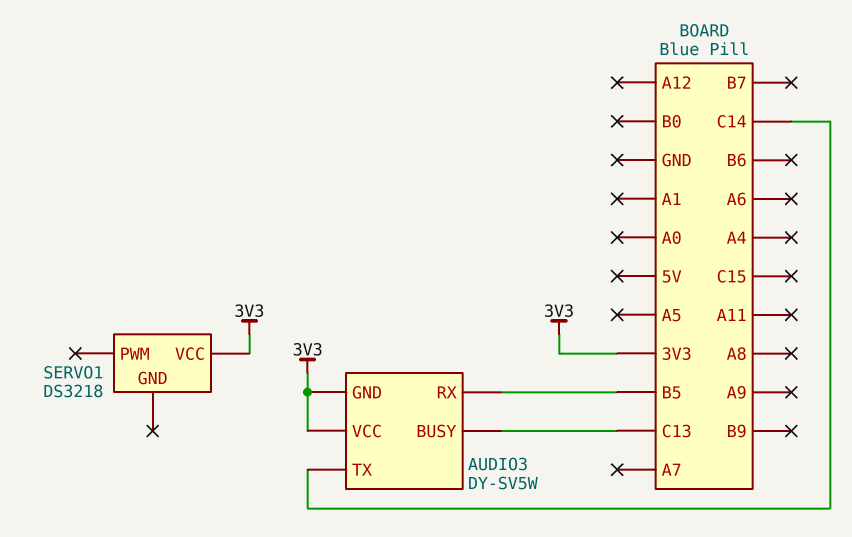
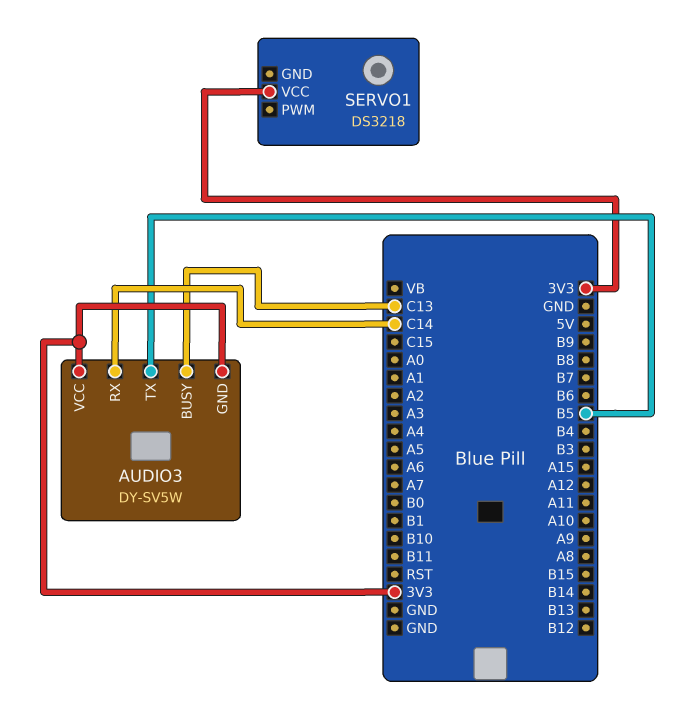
AUDIO3 pin RX: B5 -> C14
AUDIO3 pin TX: C14 -> B5

